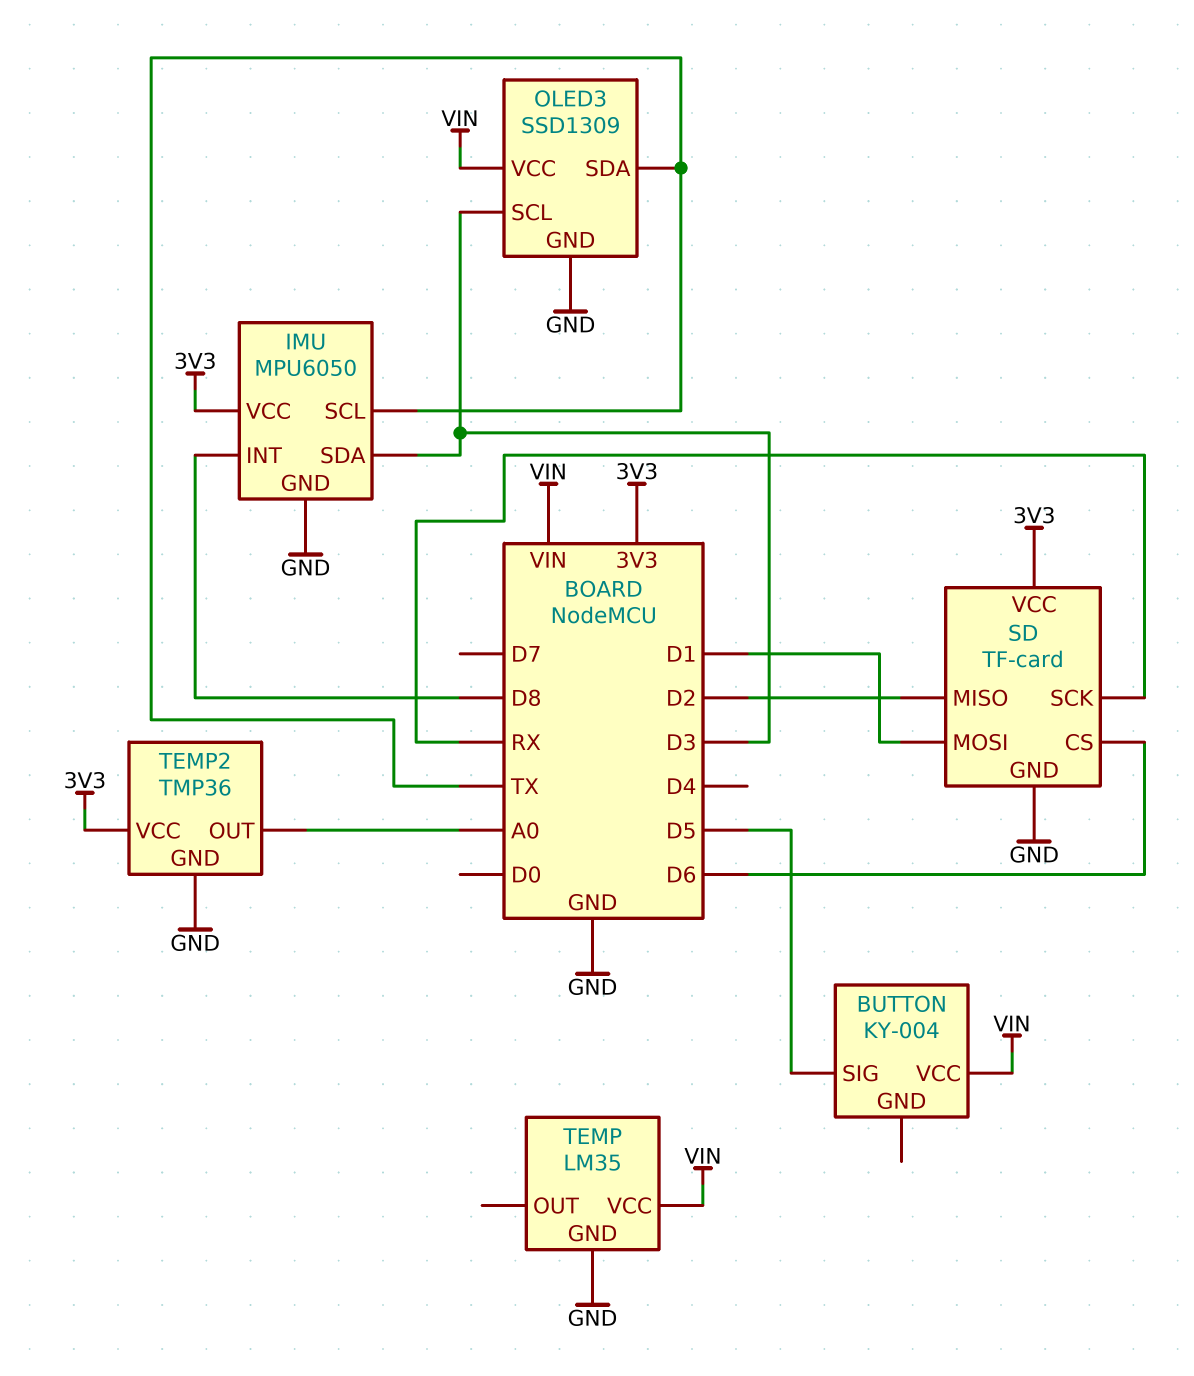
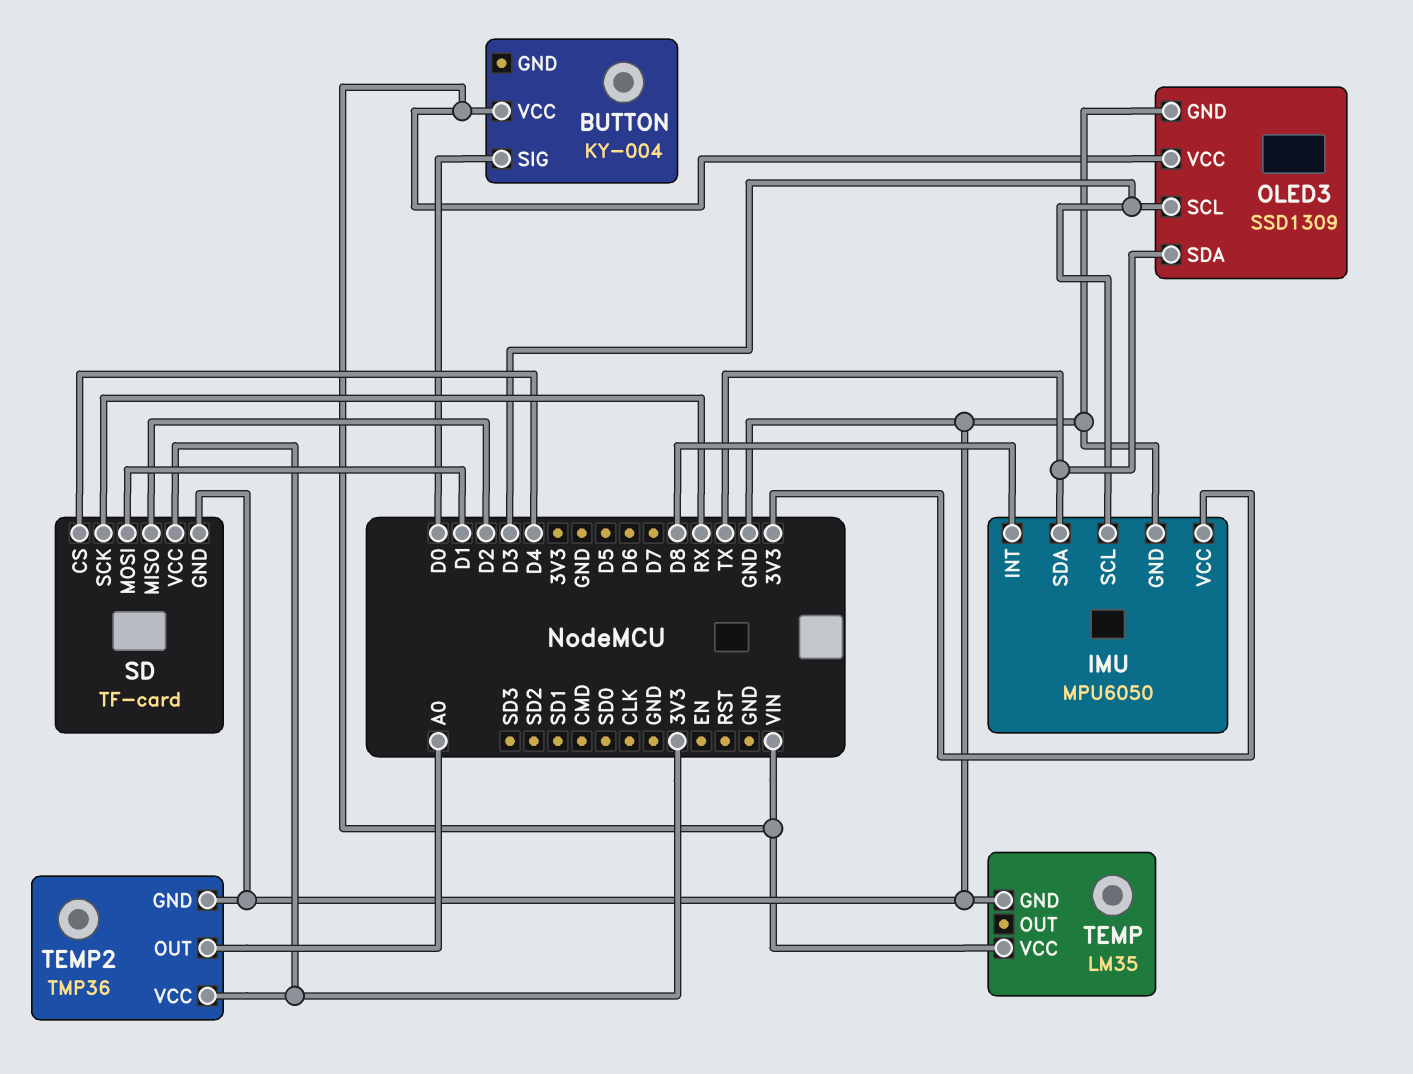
BUTTON pin SIG: D5 -> D0
IMU pin SCL: TX -> D3
IMU pin SDA: D3 -> TX
SD pin CS: D6 -> D4

